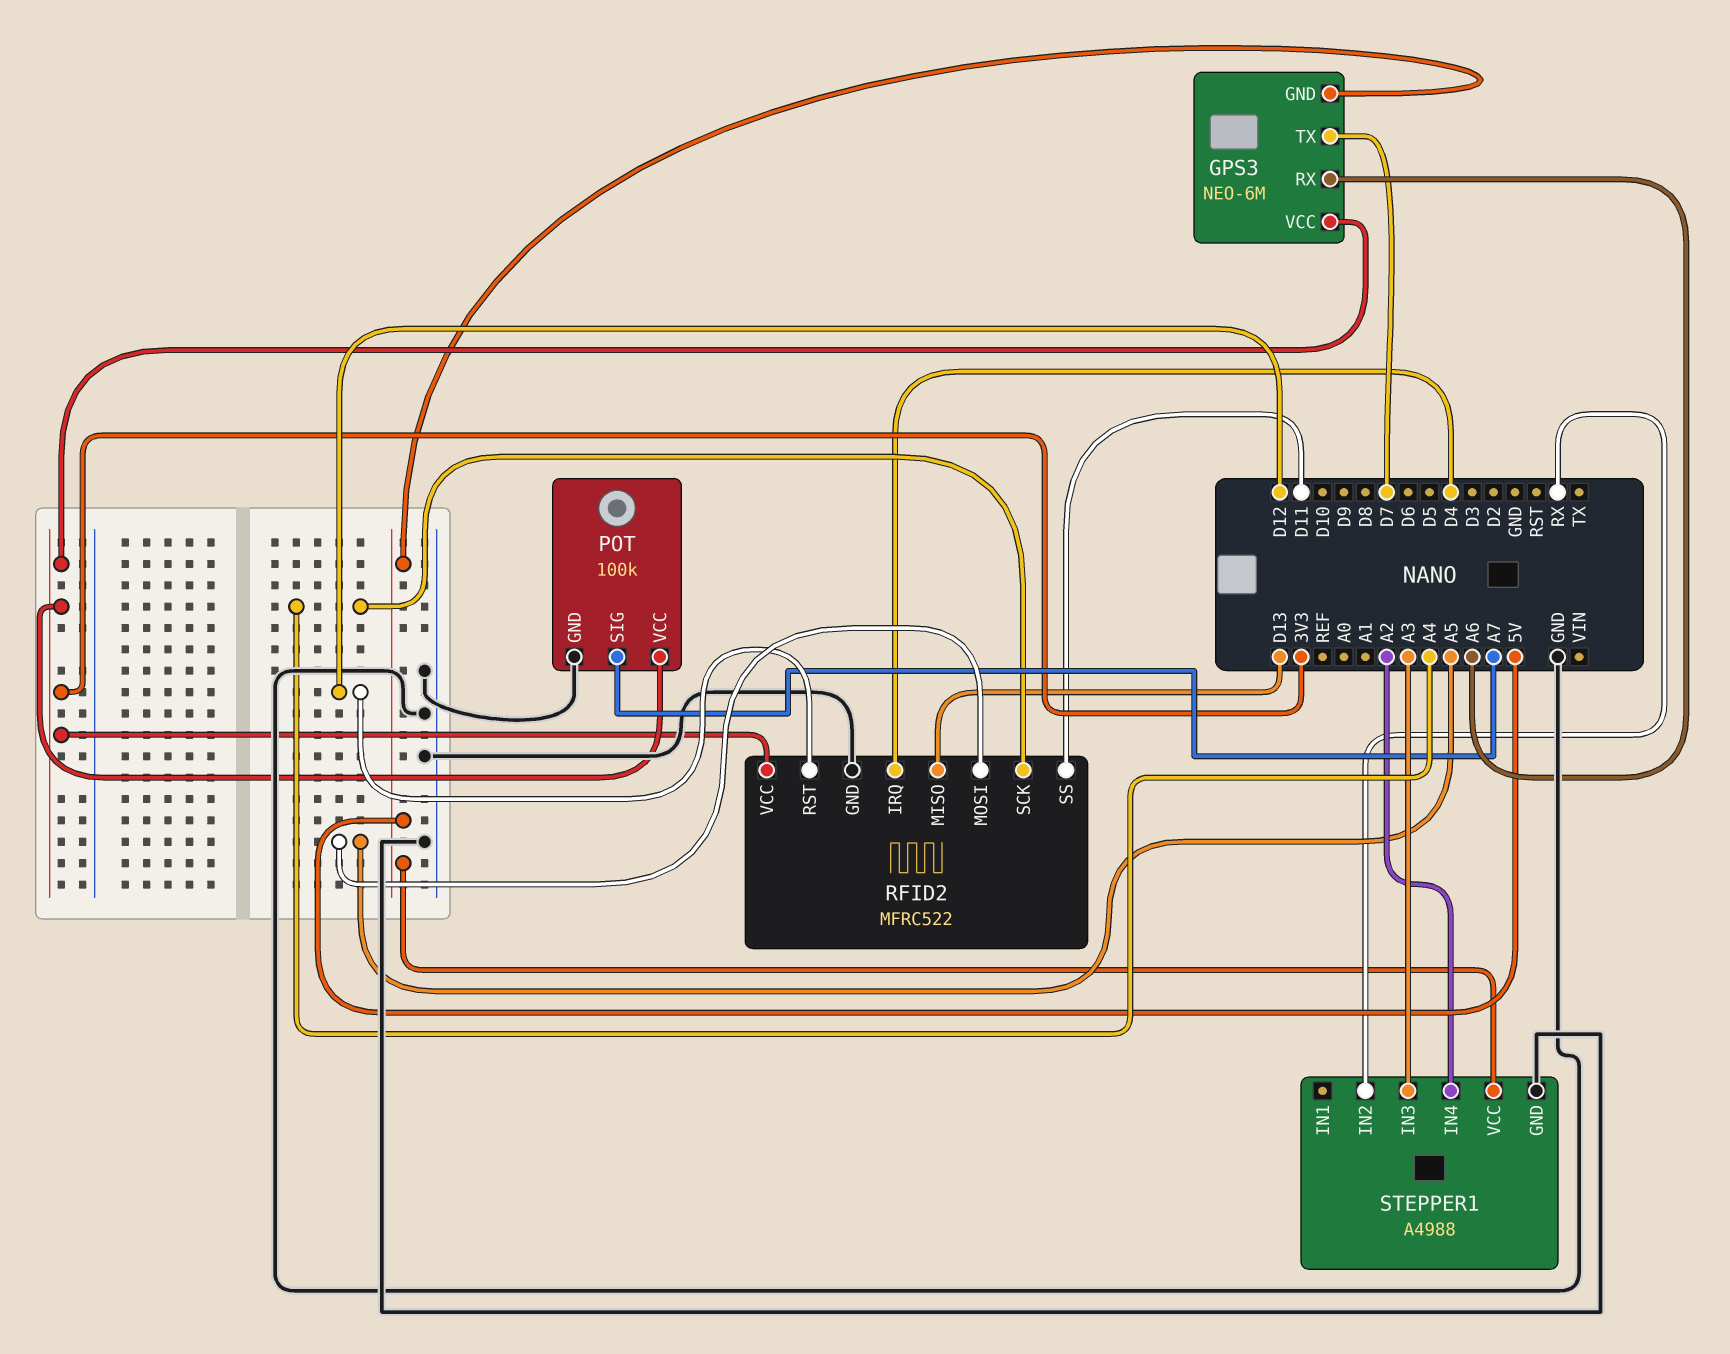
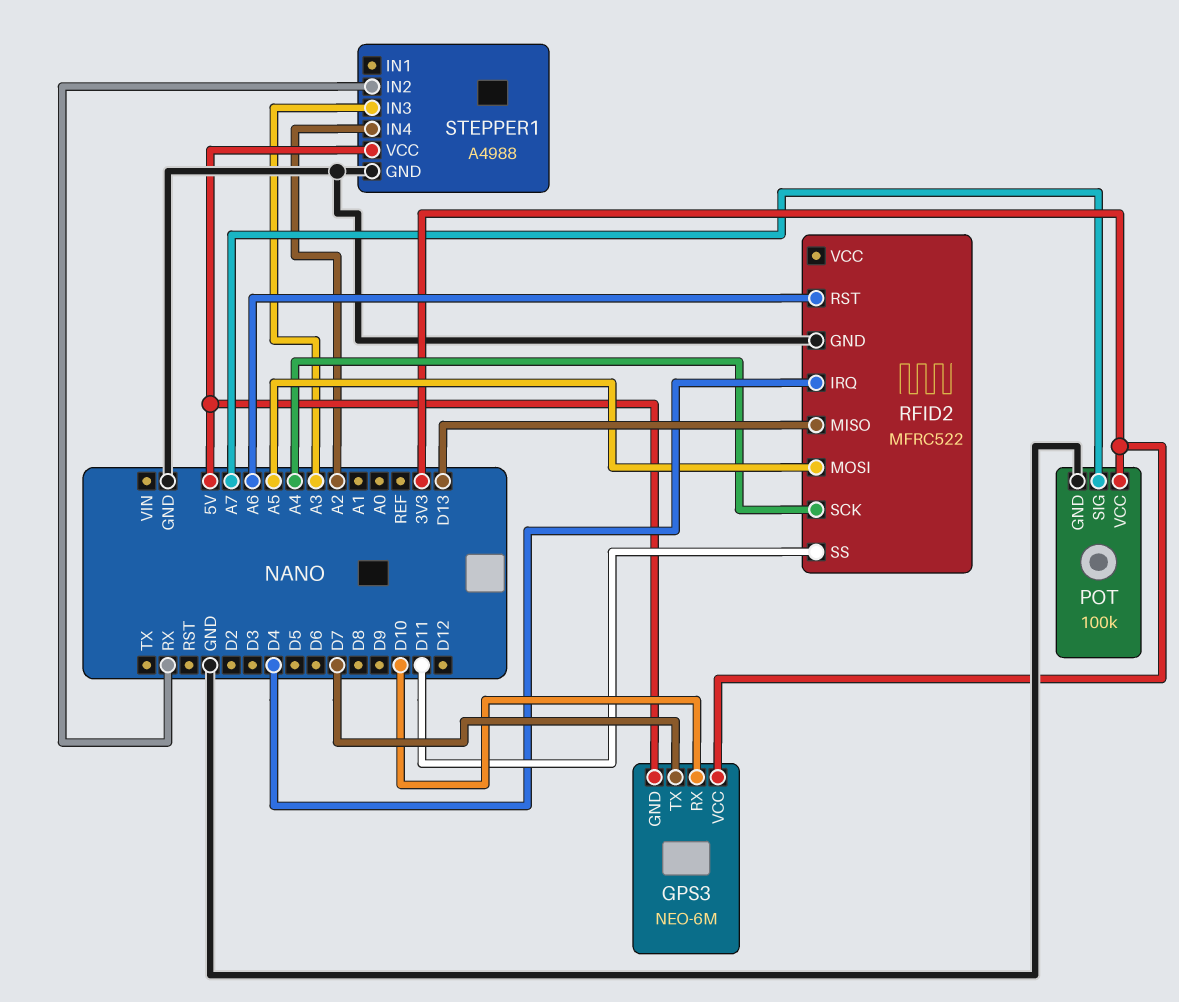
GPS3 pin RX: A6 -> D10
RFID2 pin RST: D12 -> A6
RFID2 pin VCC: 3V3 -> none

